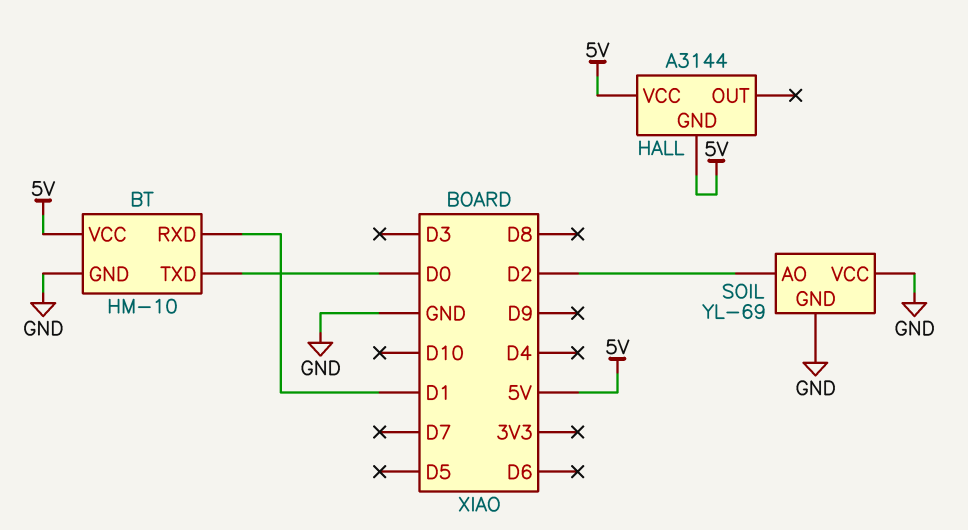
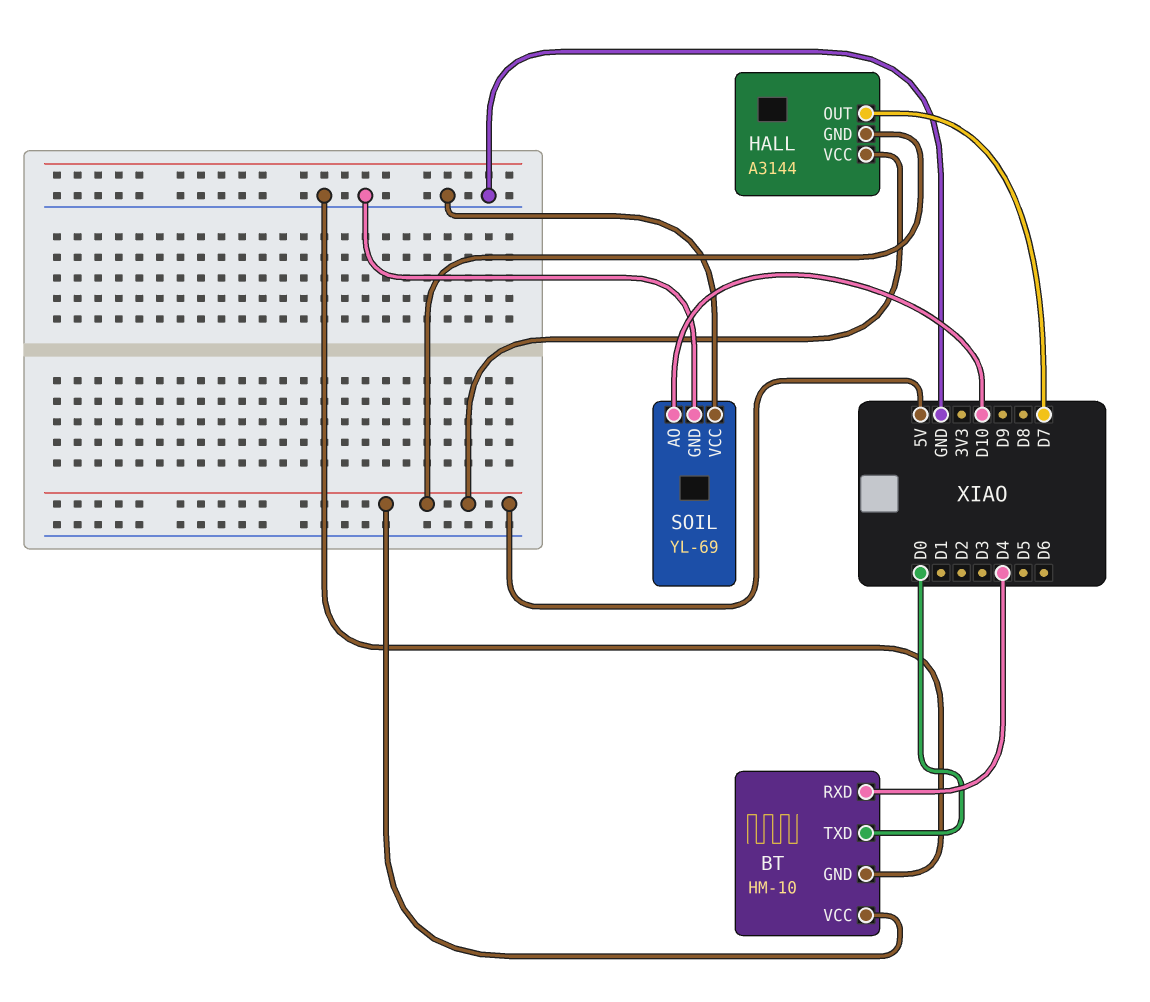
BT pin RXD: D1 -> D4
HALL pin OUT: none -> D7
SOIL pin AO: D2 -> D10

